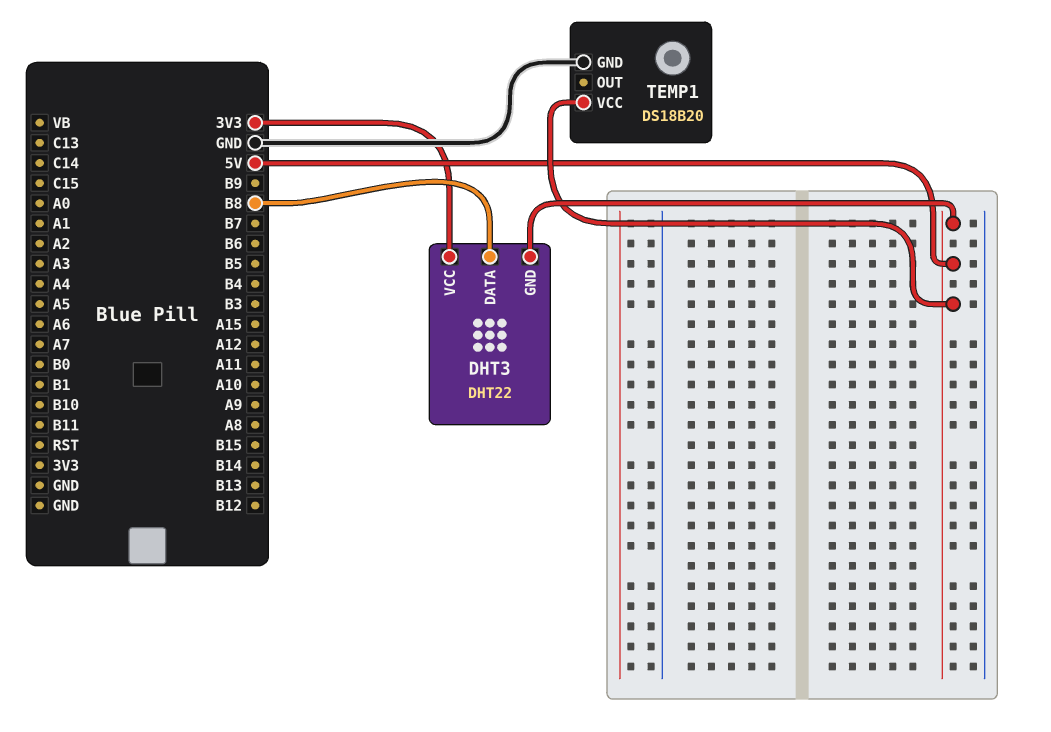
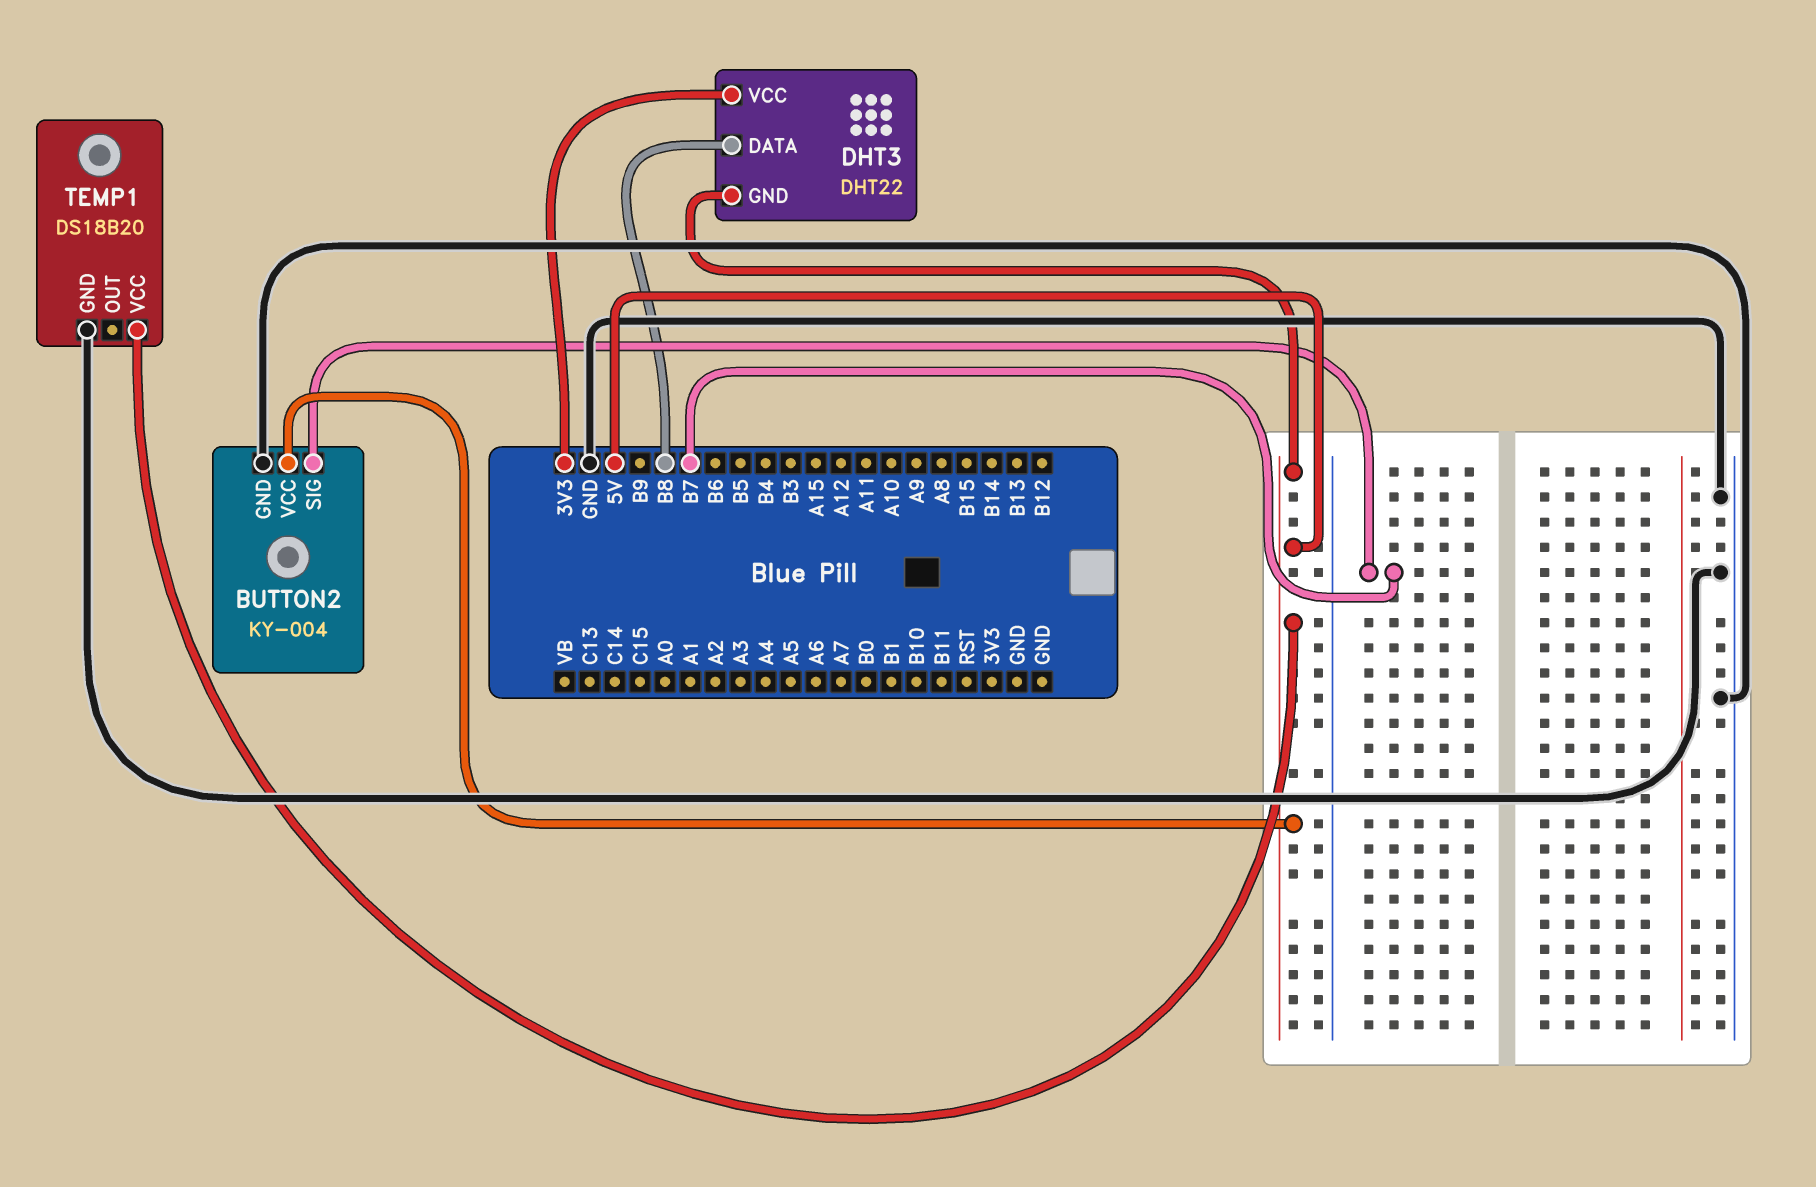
BUTTON2: none -> KY-004
BUTTON2 pin GND: none -> GND
BUTTON2 pin SIG: none -> B7
BUTTON2 pin VCC: none -> 5V

